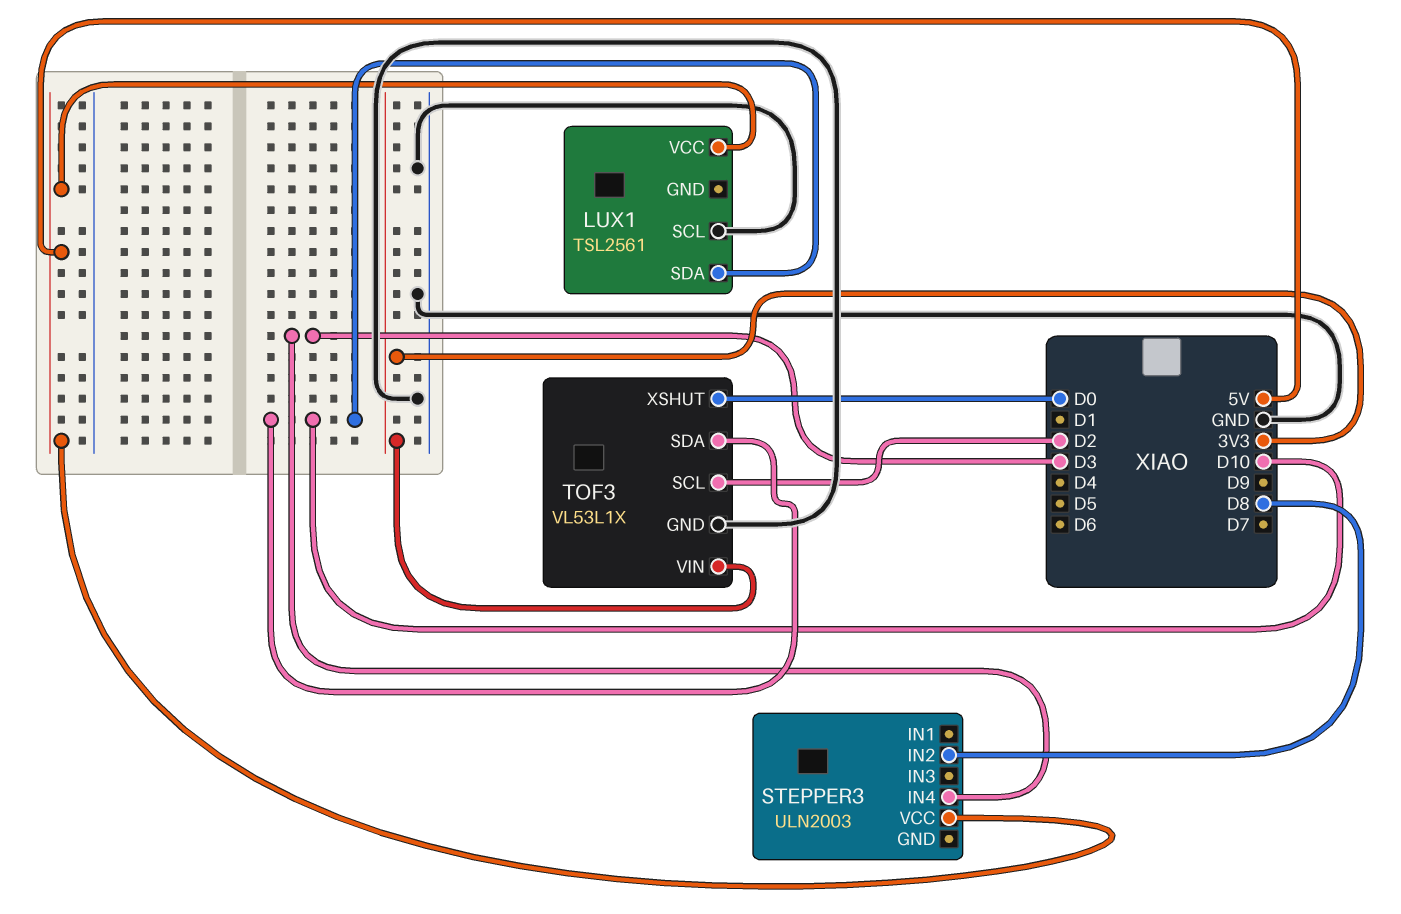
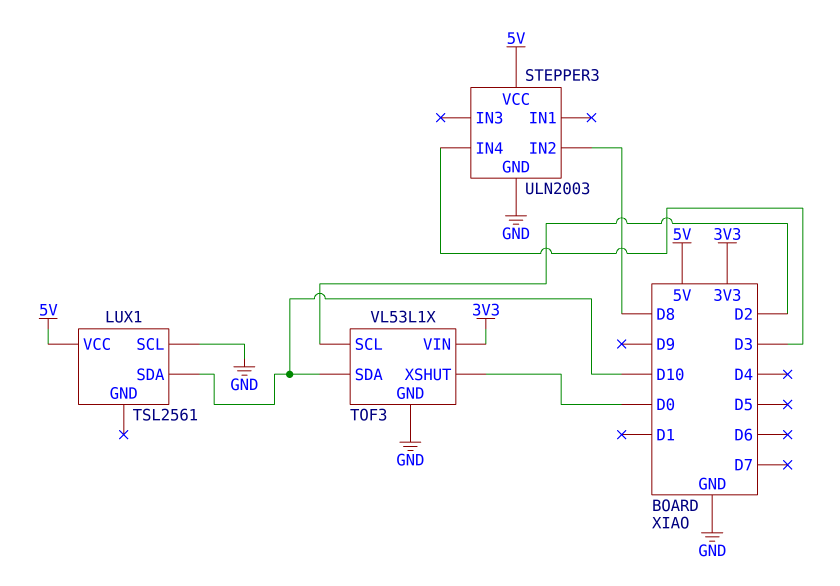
STEPPER3 pin GND: none -> GND

